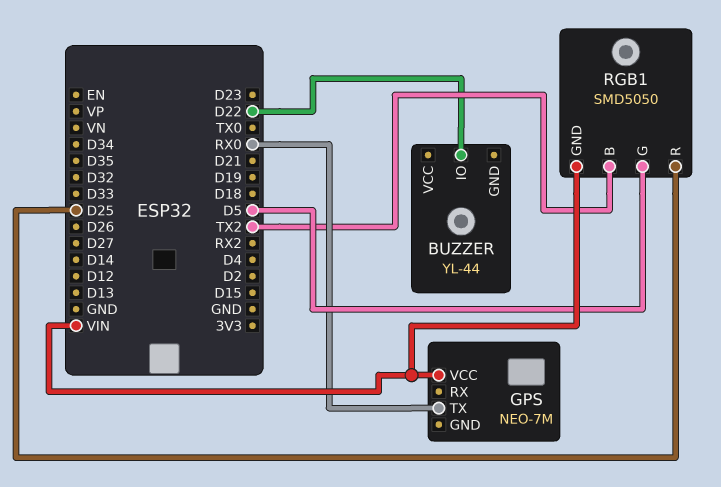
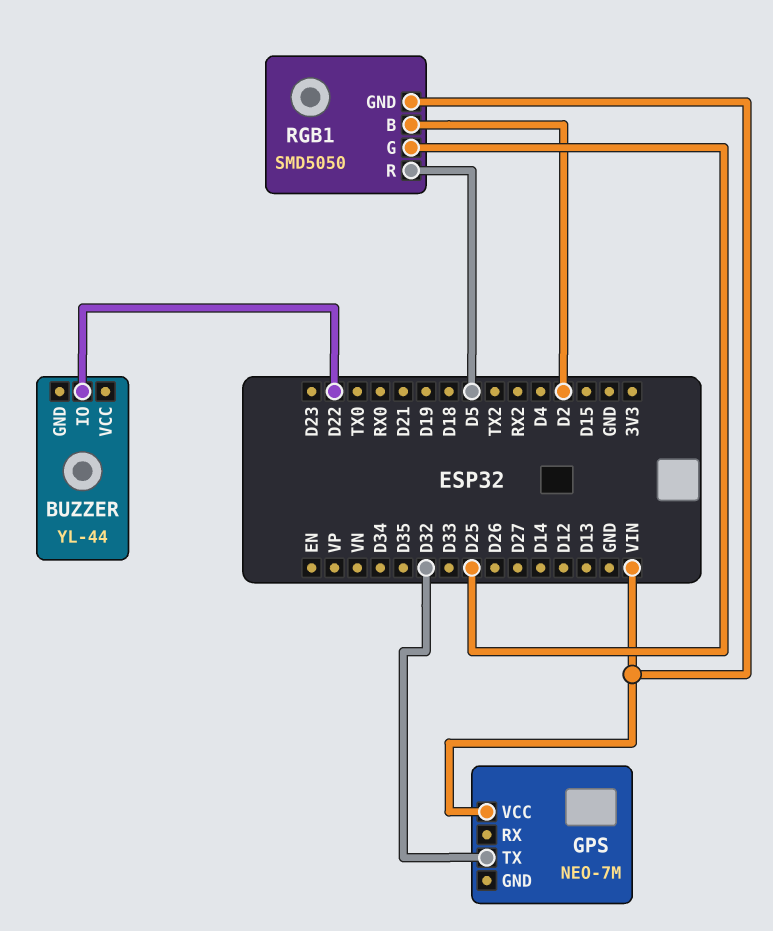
GPS pin TX: RX0 -> D32
RGB1 pin B: TX2 -> D2
RGB1 pin G: D5 -> D25
RGB1 pin R: D25 -> D5

